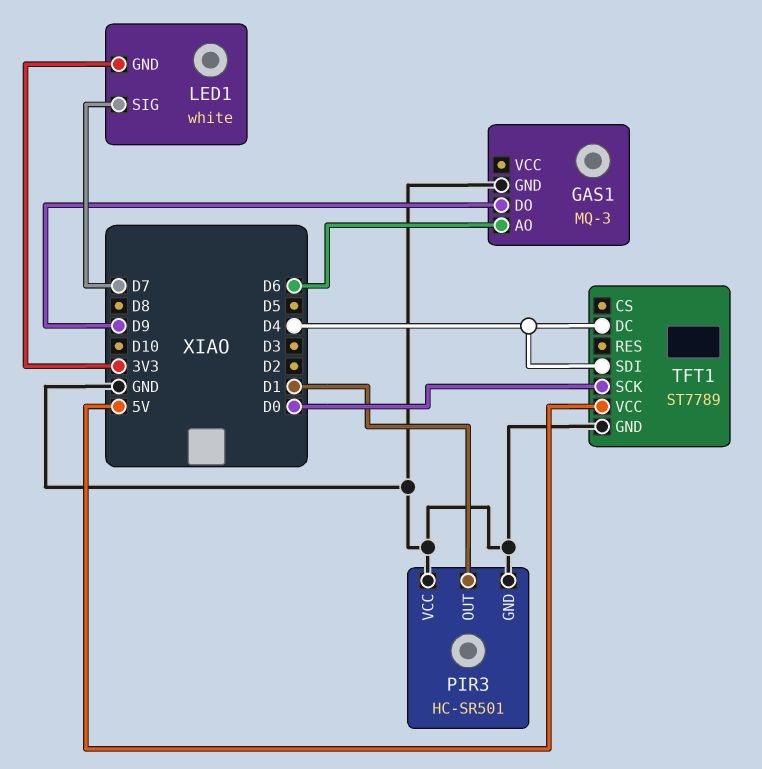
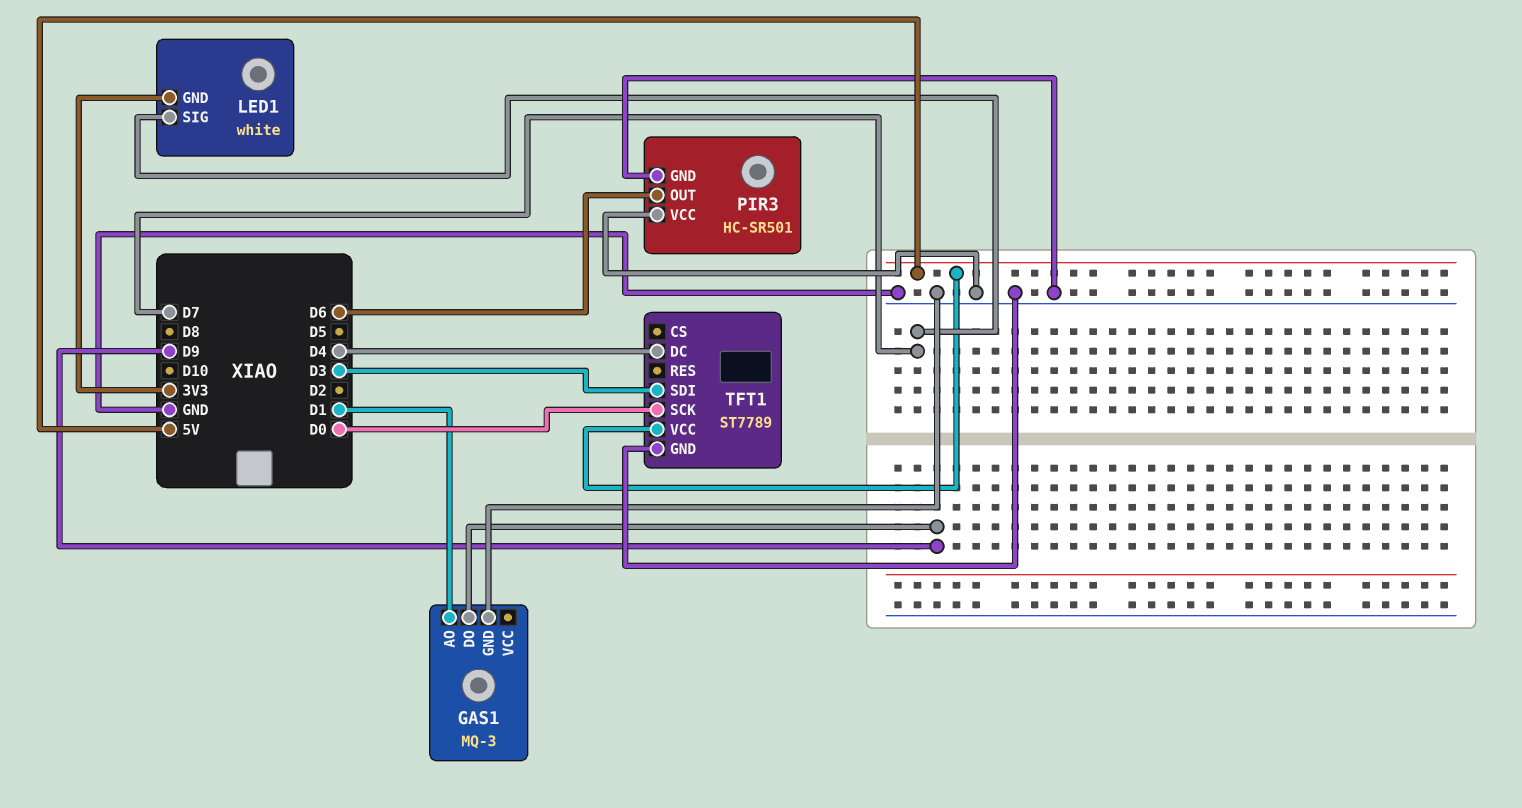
GAS1 pin AO: D6 -> D1
PIR3 pin OUT: D1 -> D6
TFT1 pin SDI: D4 -> D3

